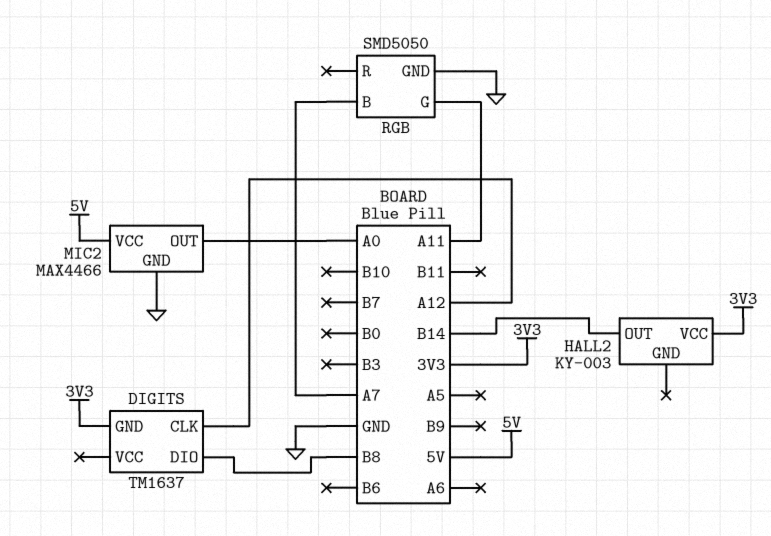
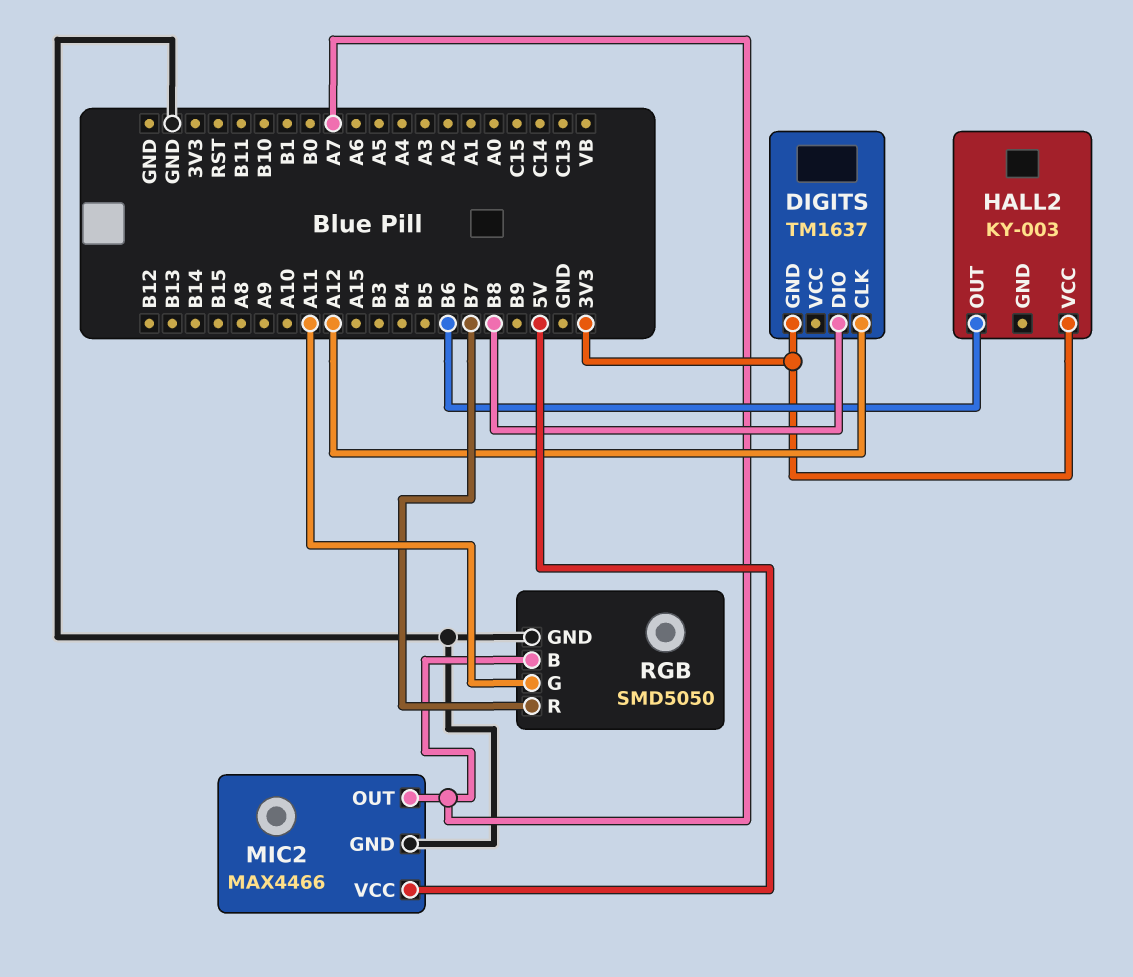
HALL2 pin OUT: B14 -> B6
MIC2 pin OUT: A0 -> A7
RGB pin R: none -> B7

